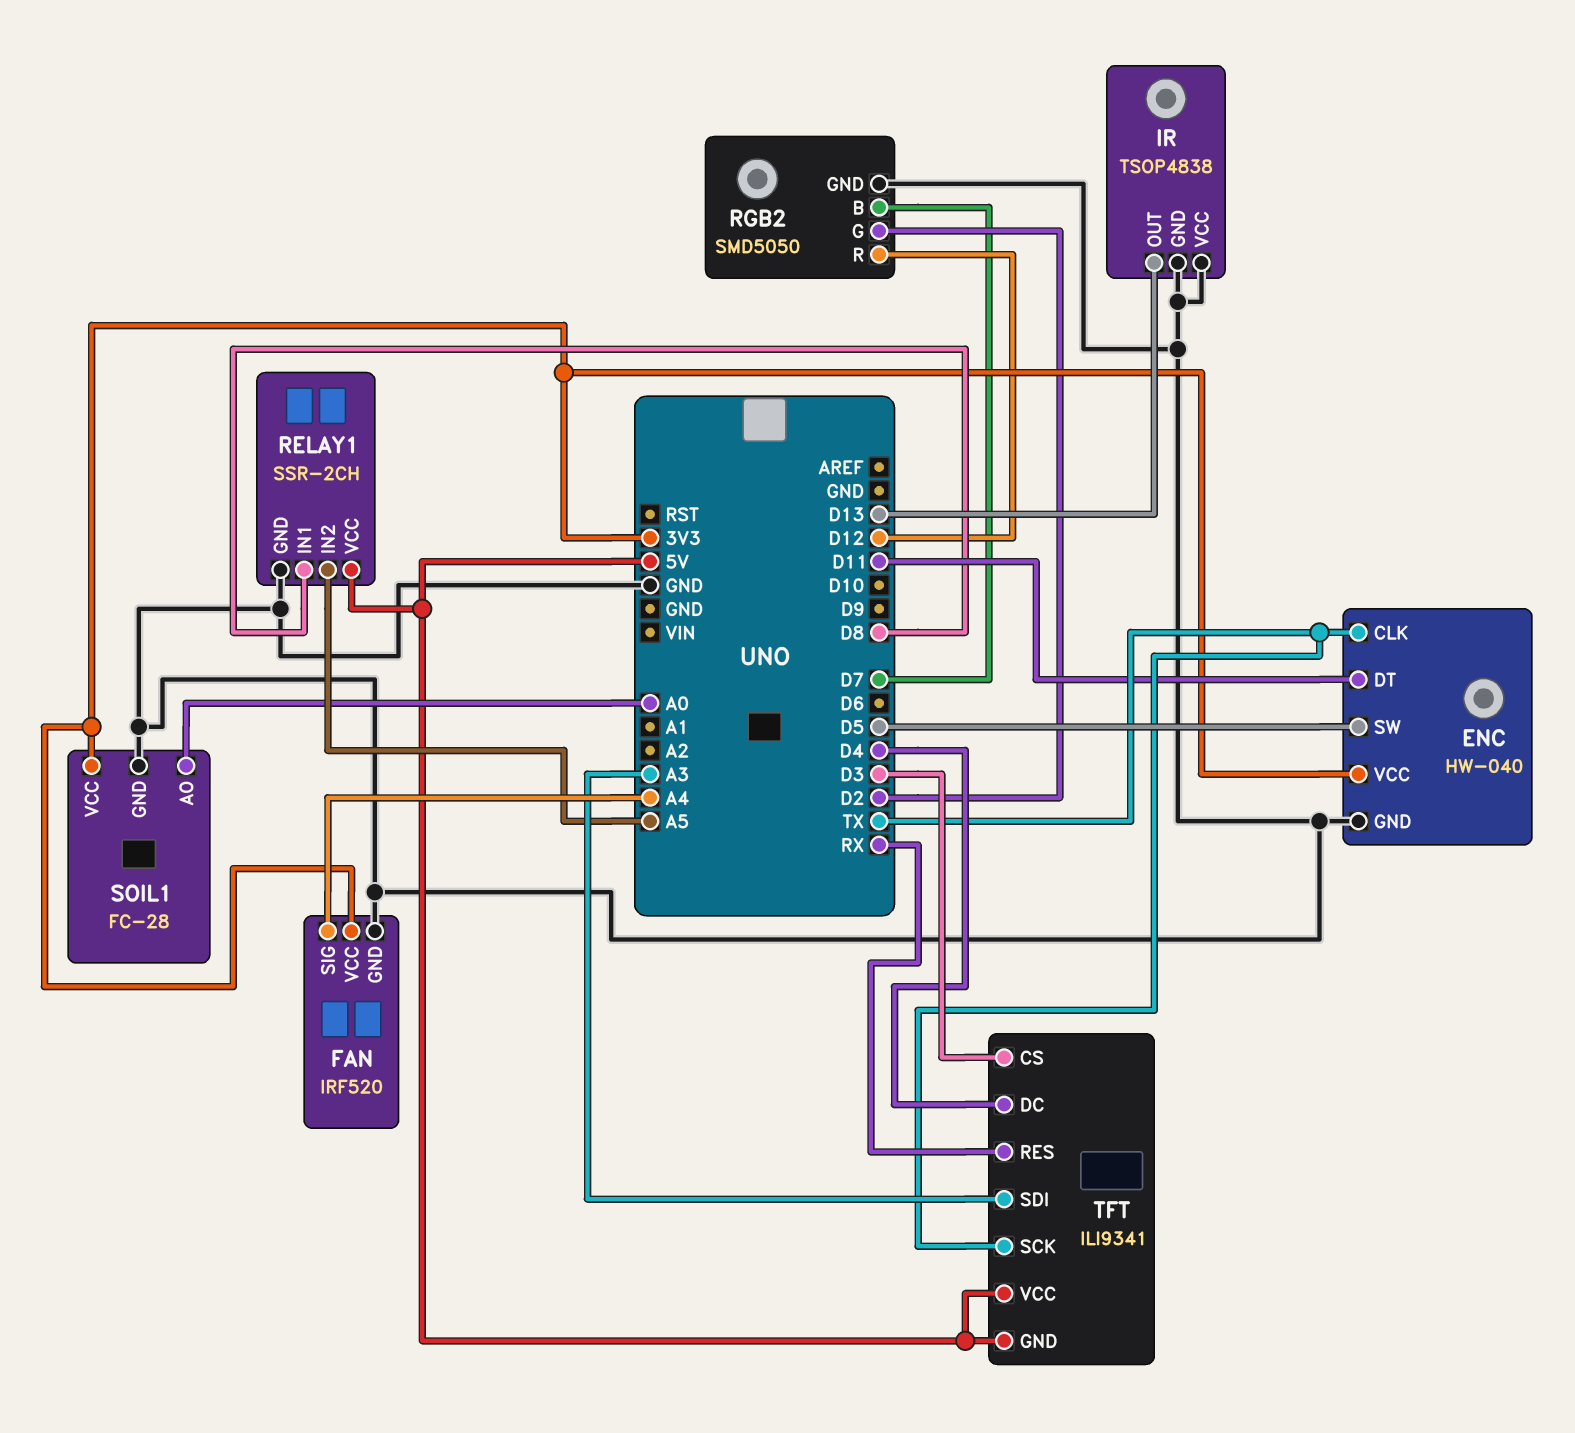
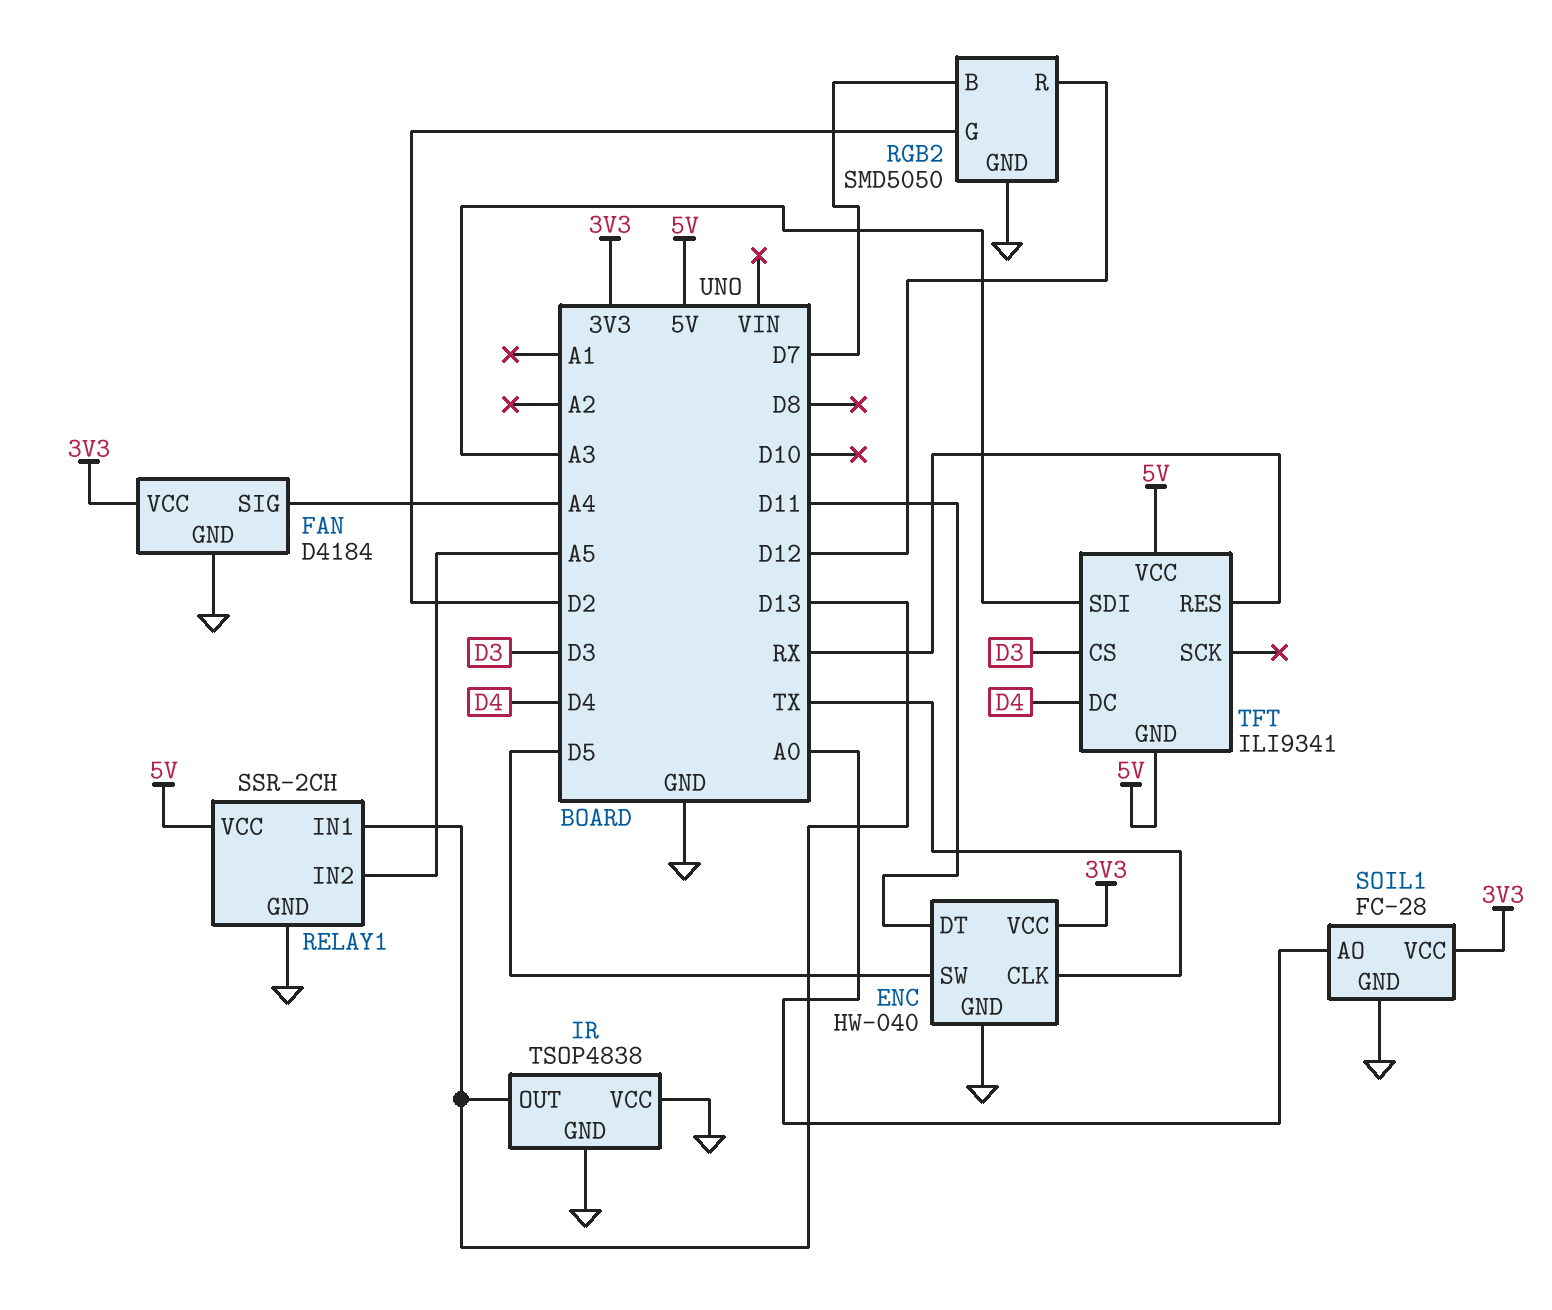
FAN: IRF520 -> D4184
RELAY1 pin IN1: D8 -> D13
TFT pin SCK: TX -> none

